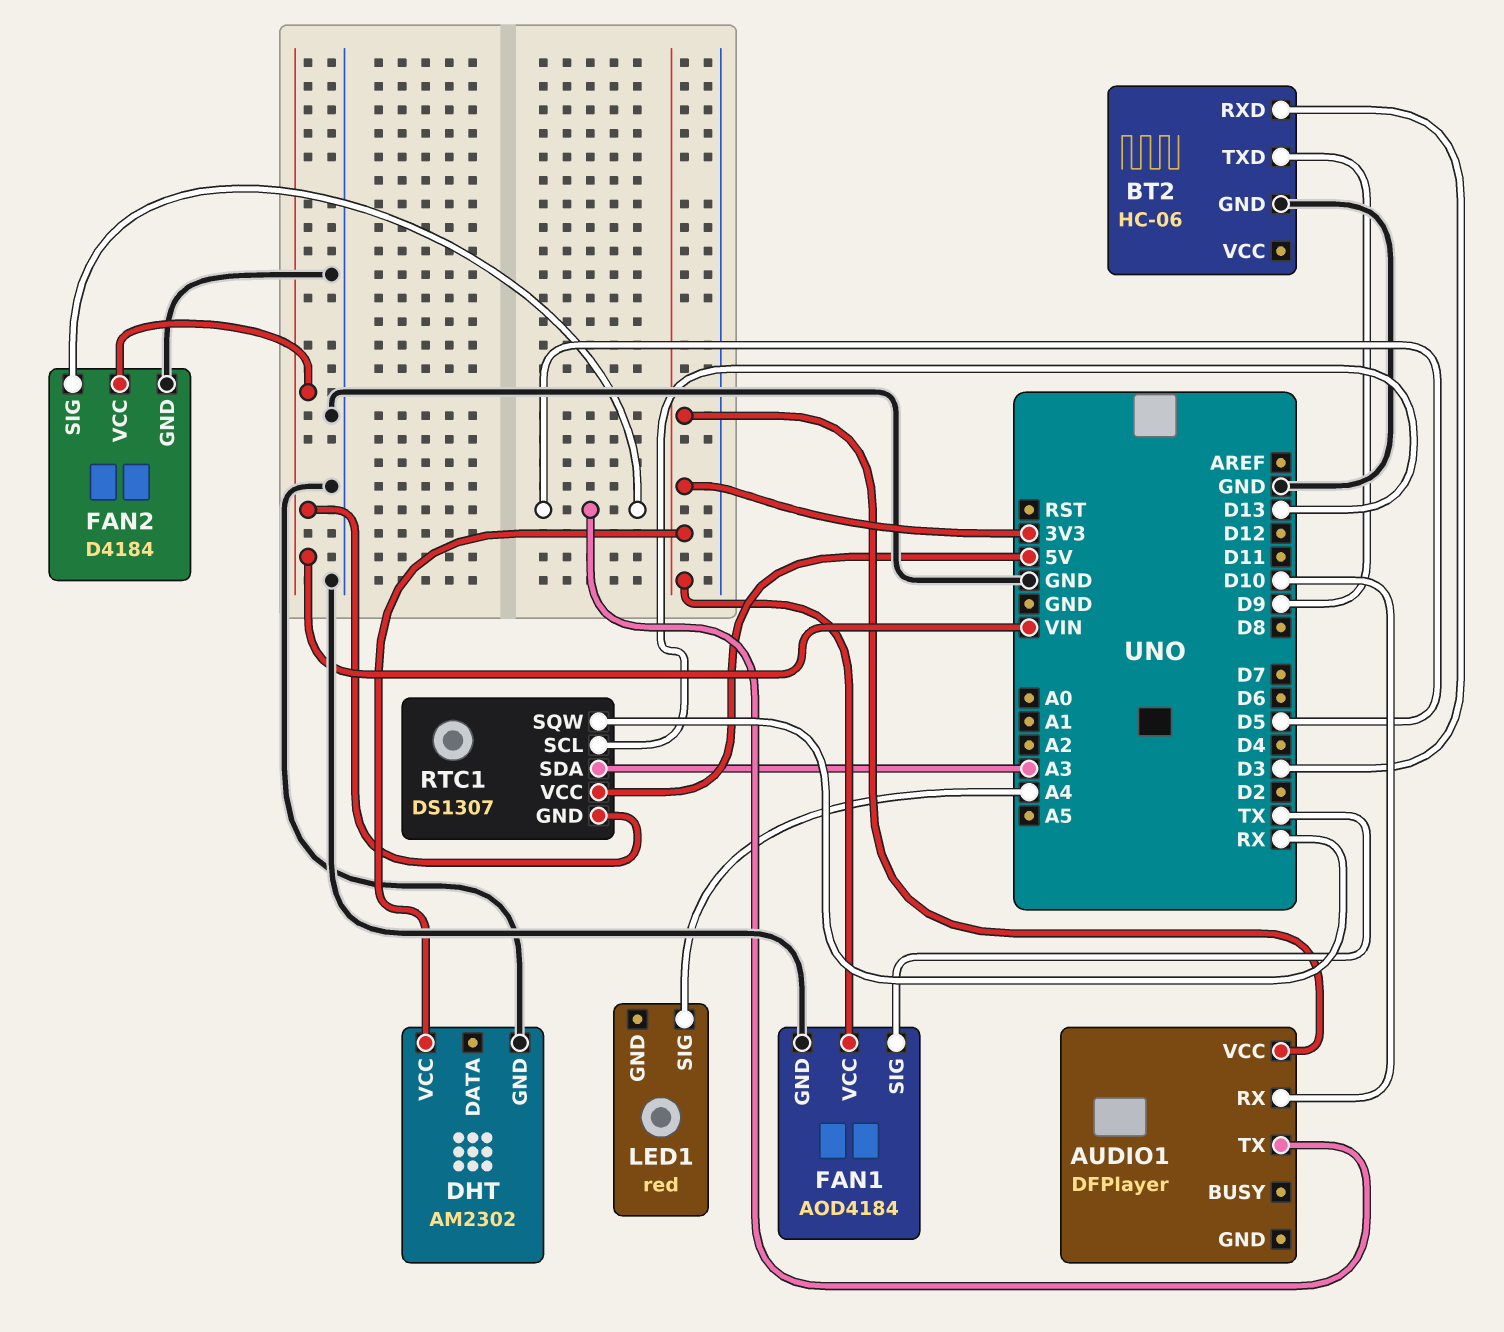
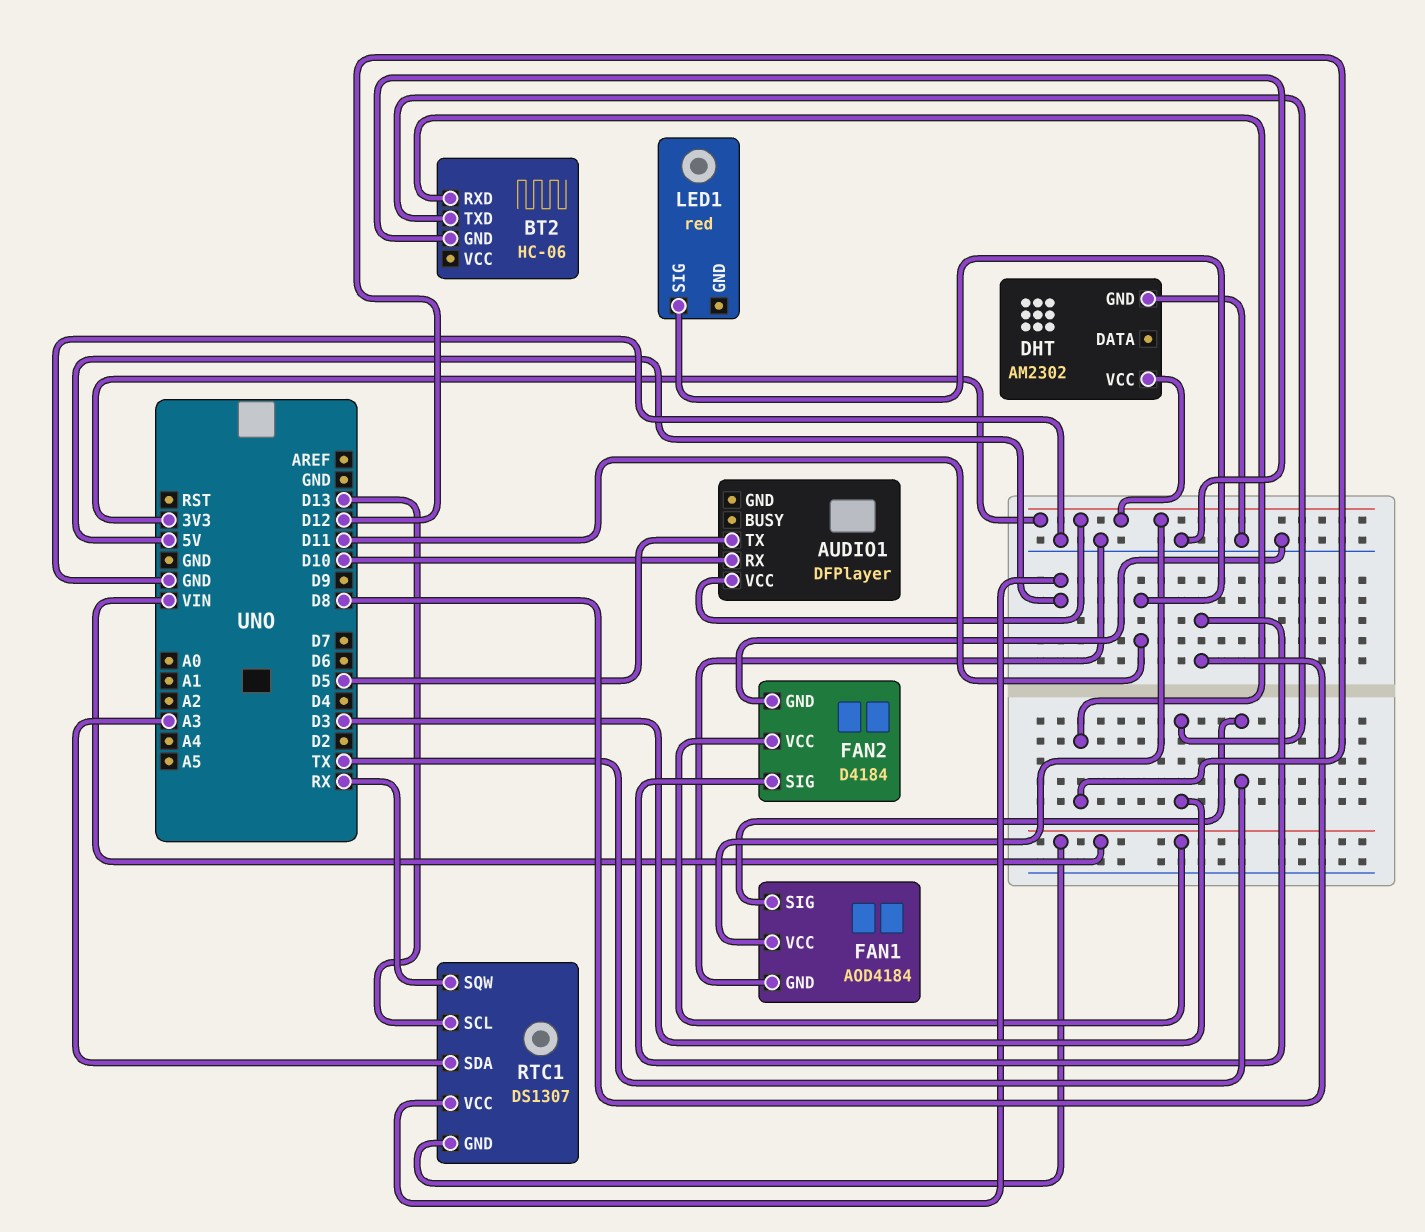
BT2 pin RXD: D3 -> D12
BT2 pin TXD: D9 -> D3
FAN2 pin SIG: D5 -> D8
LED1 pin SIG: A4 -> D11

